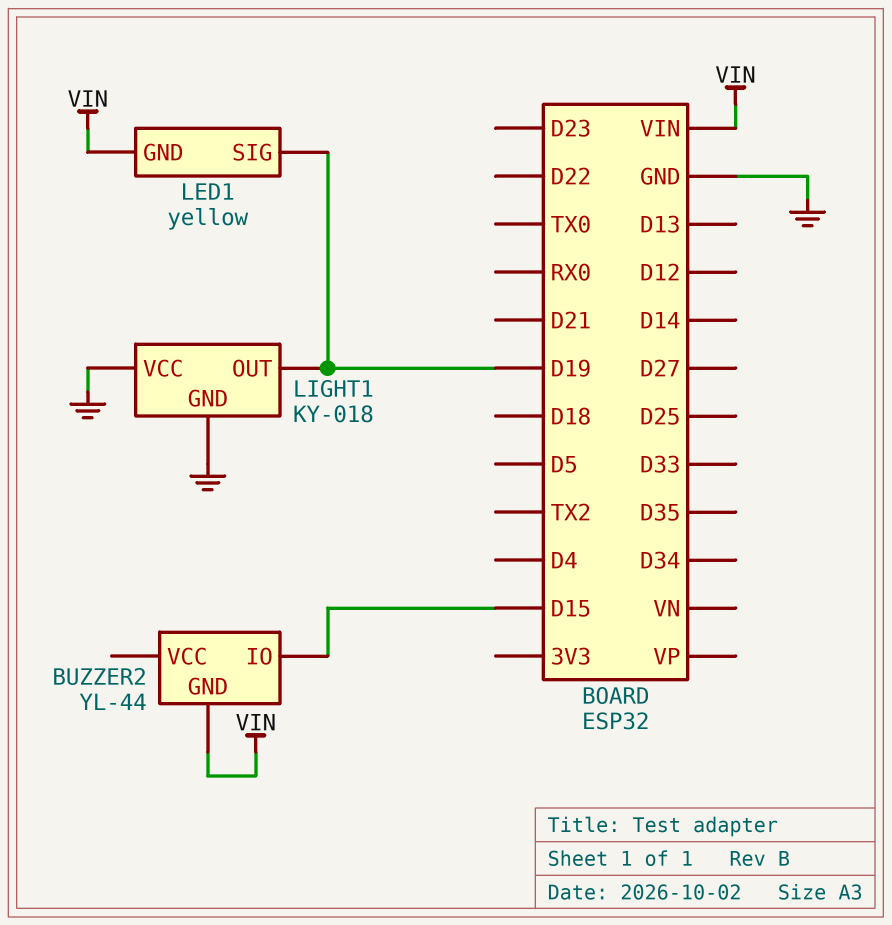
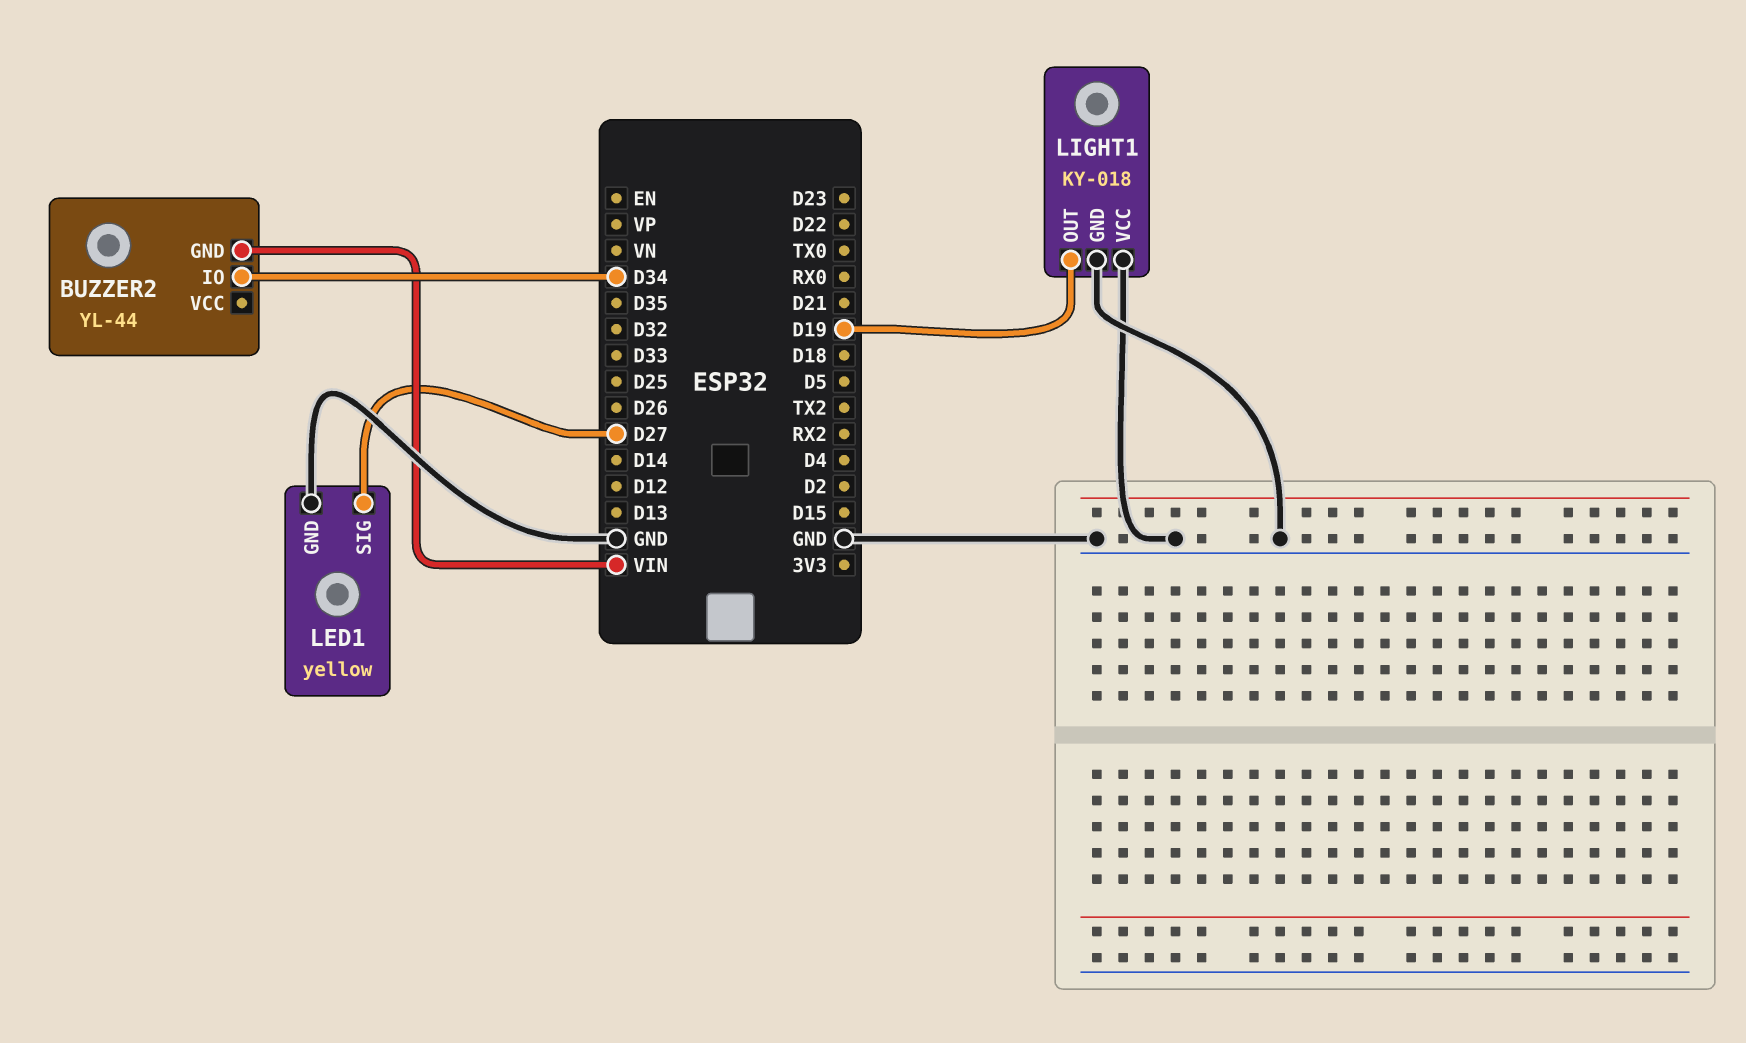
BUZZER2 pin IO: D15 -> D34
LED1 pin GND: VIN -> GND
LED1 pin SIG: D19 -> D27

